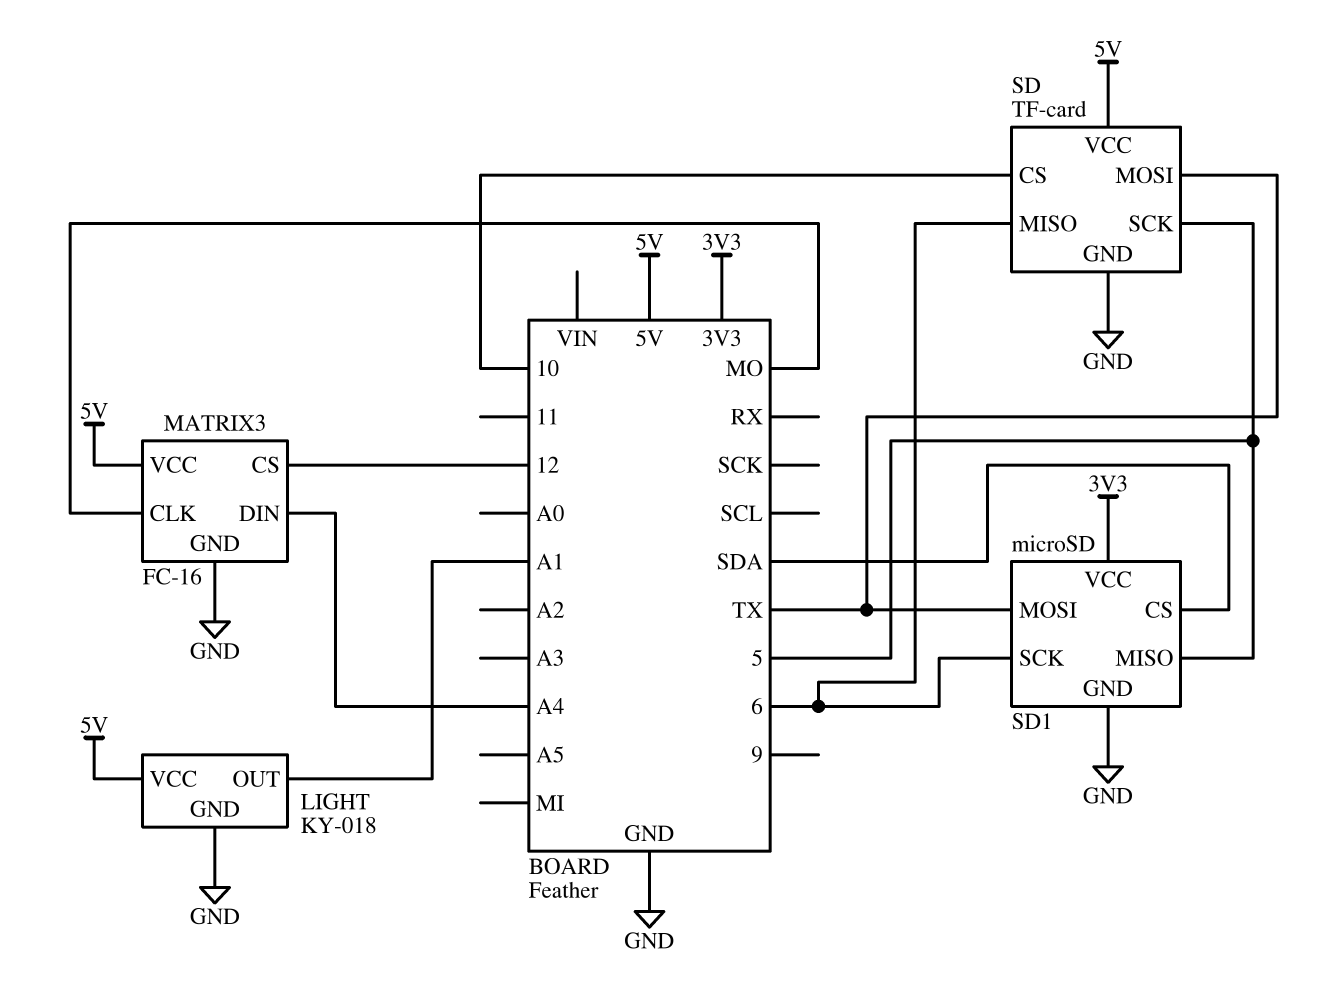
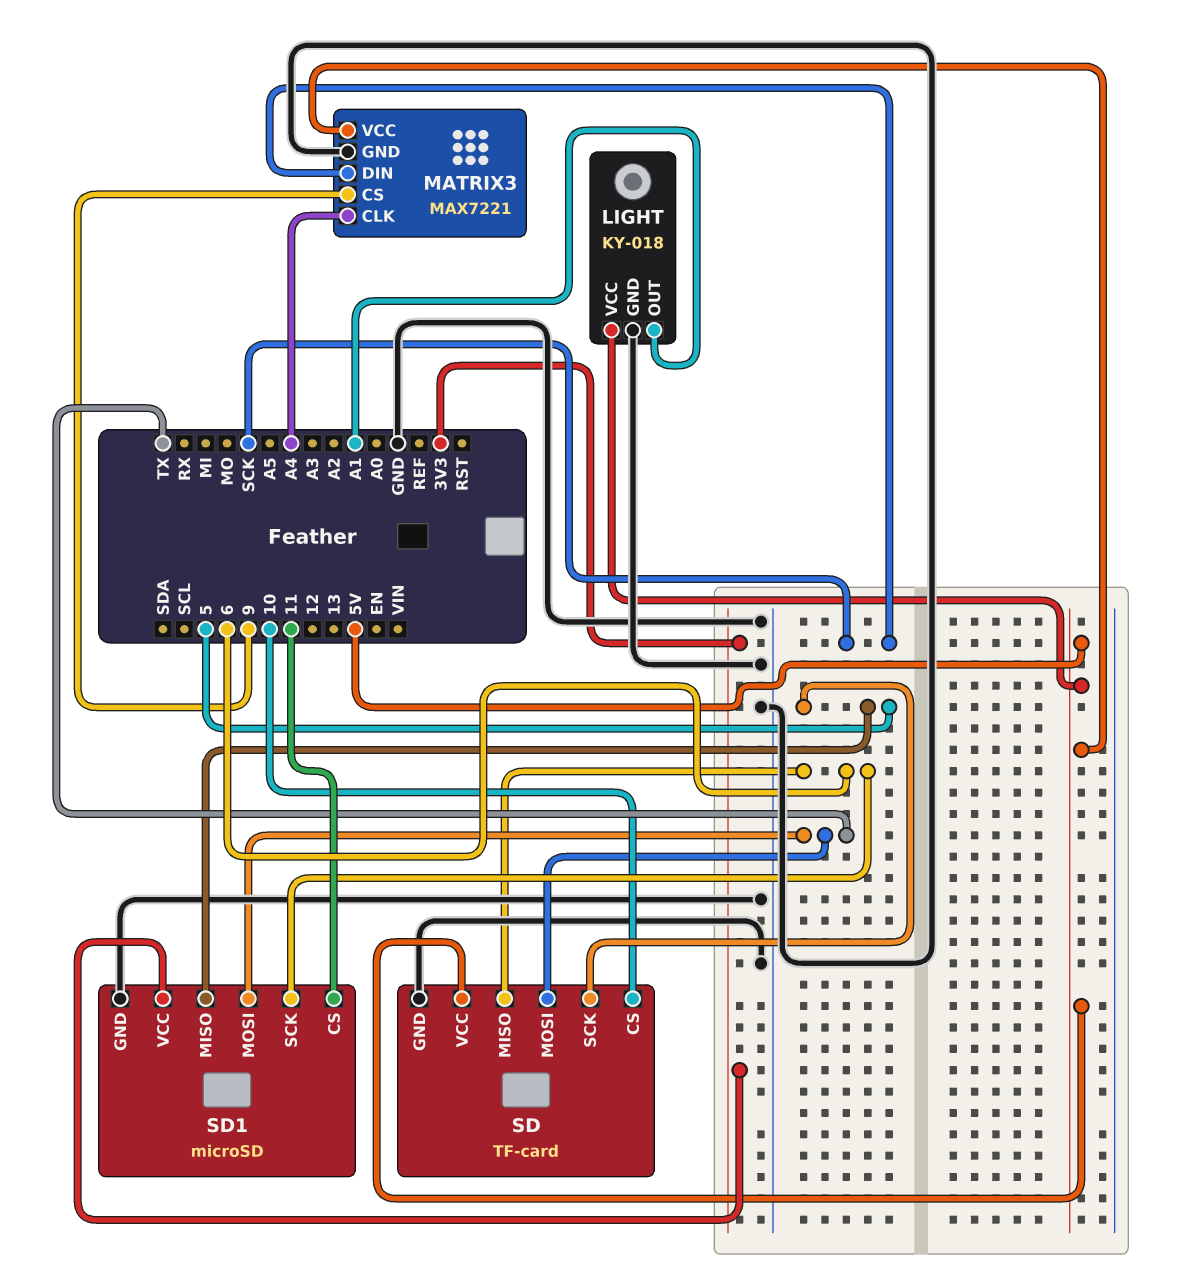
MATRIX3: FC-16 -> MAX7221
MATRIX3 pin CLK: MO -> A4
MATRIX3 pin CS: 12 -> 9
MATRIX3 pin DIN: A4 -> SCK
SD1 pin CS: SDA -> 11

